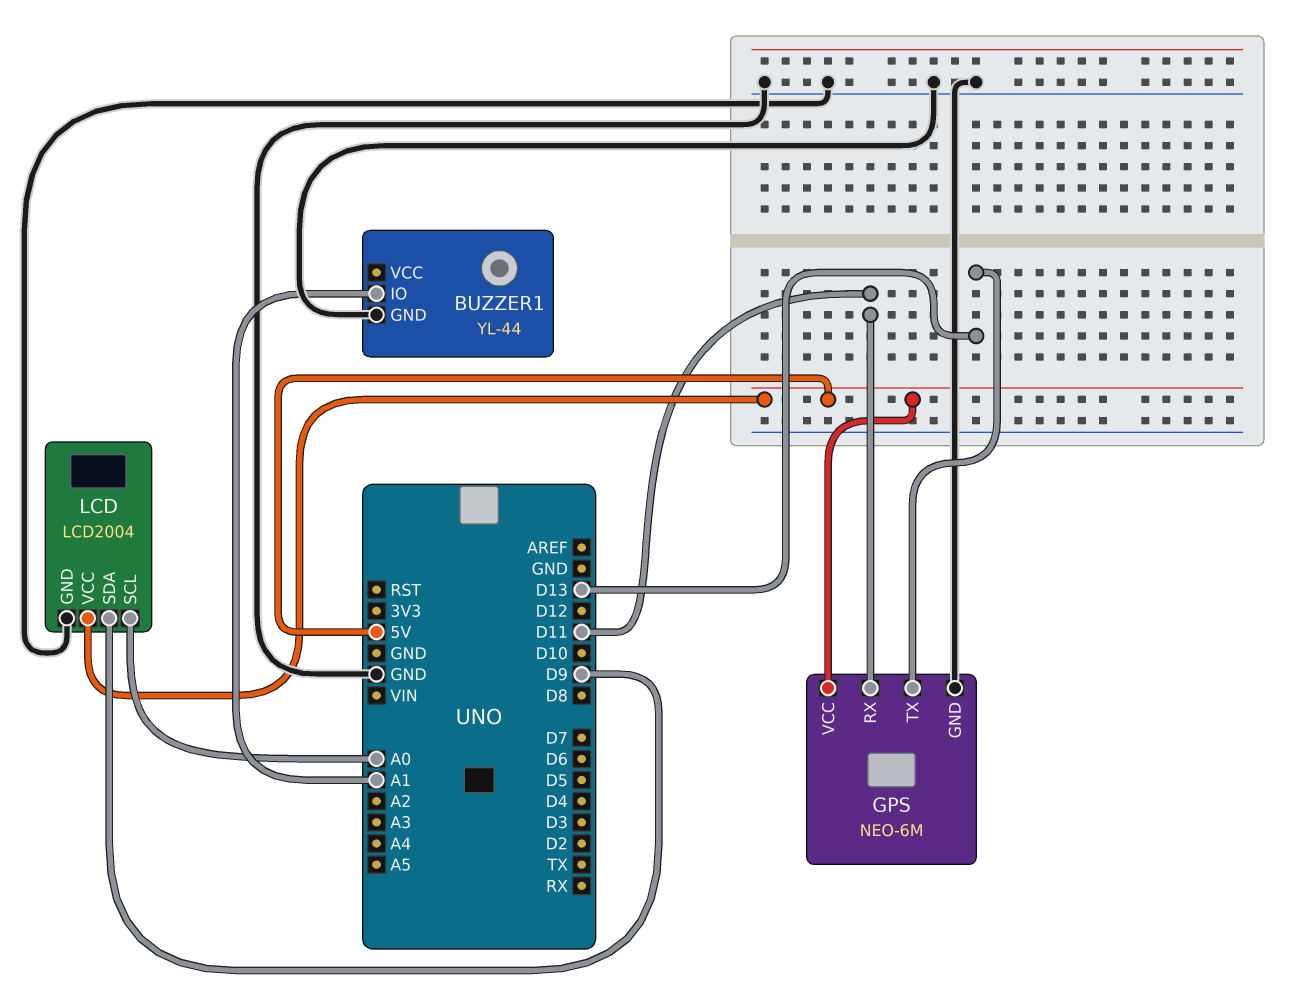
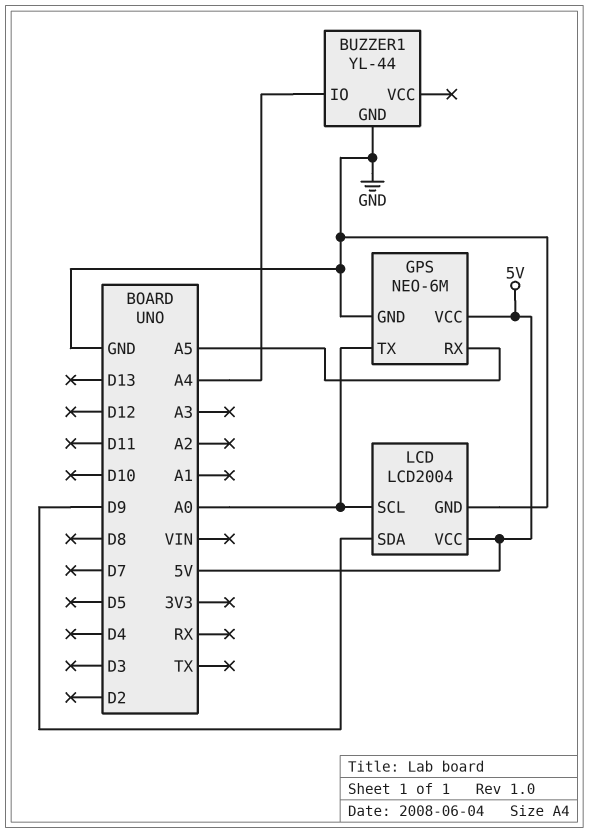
BUZZER1 pin IO: A1 -> A4
GPS pin RX: D11 -> A5
GPS pin TX: D13 -> A0

